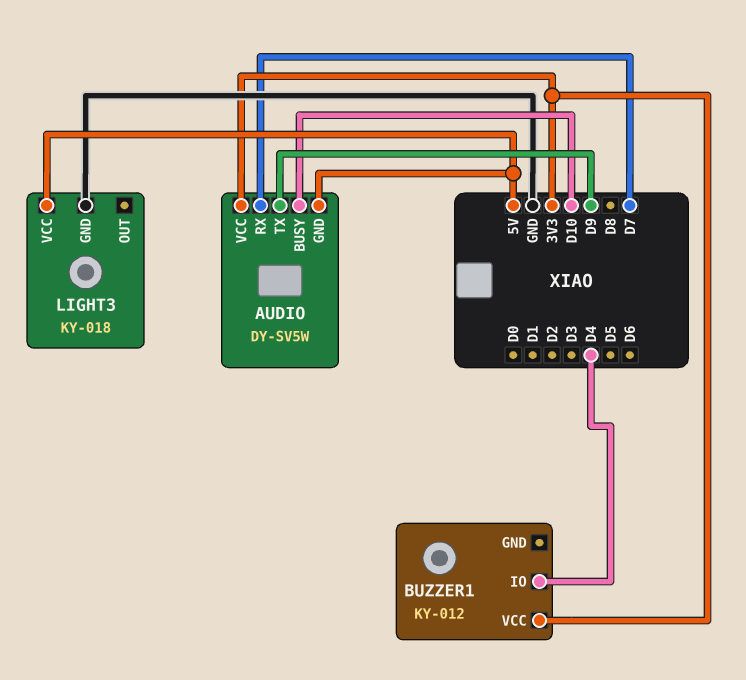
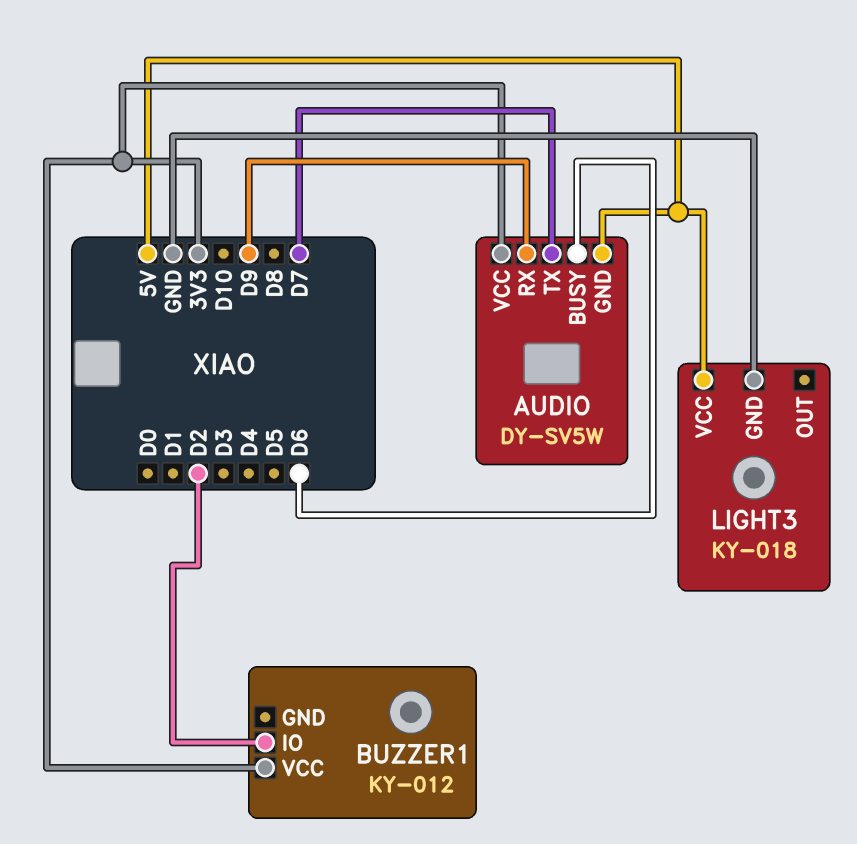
AUDIO pin BUSY: D10 -> D6
AUDIO pin RX: D7 -> D9
AUDIO pin TX: D9 -> D7
BUZZER1 pin IO: D4 -> D2

